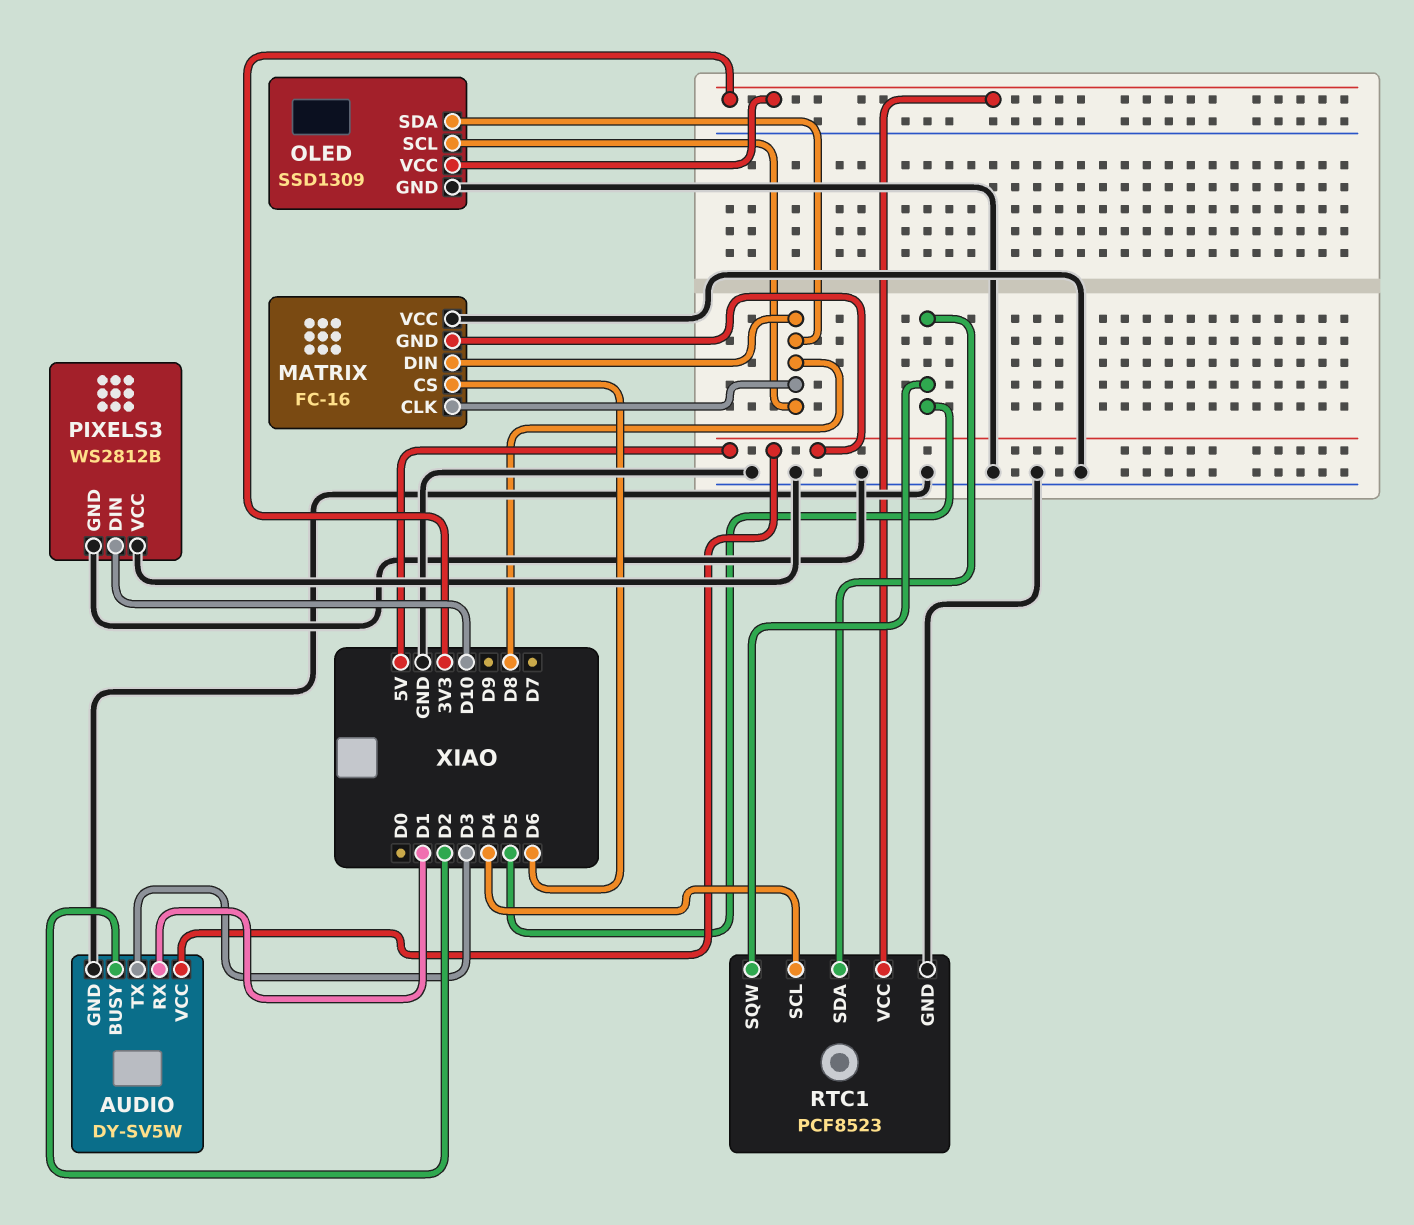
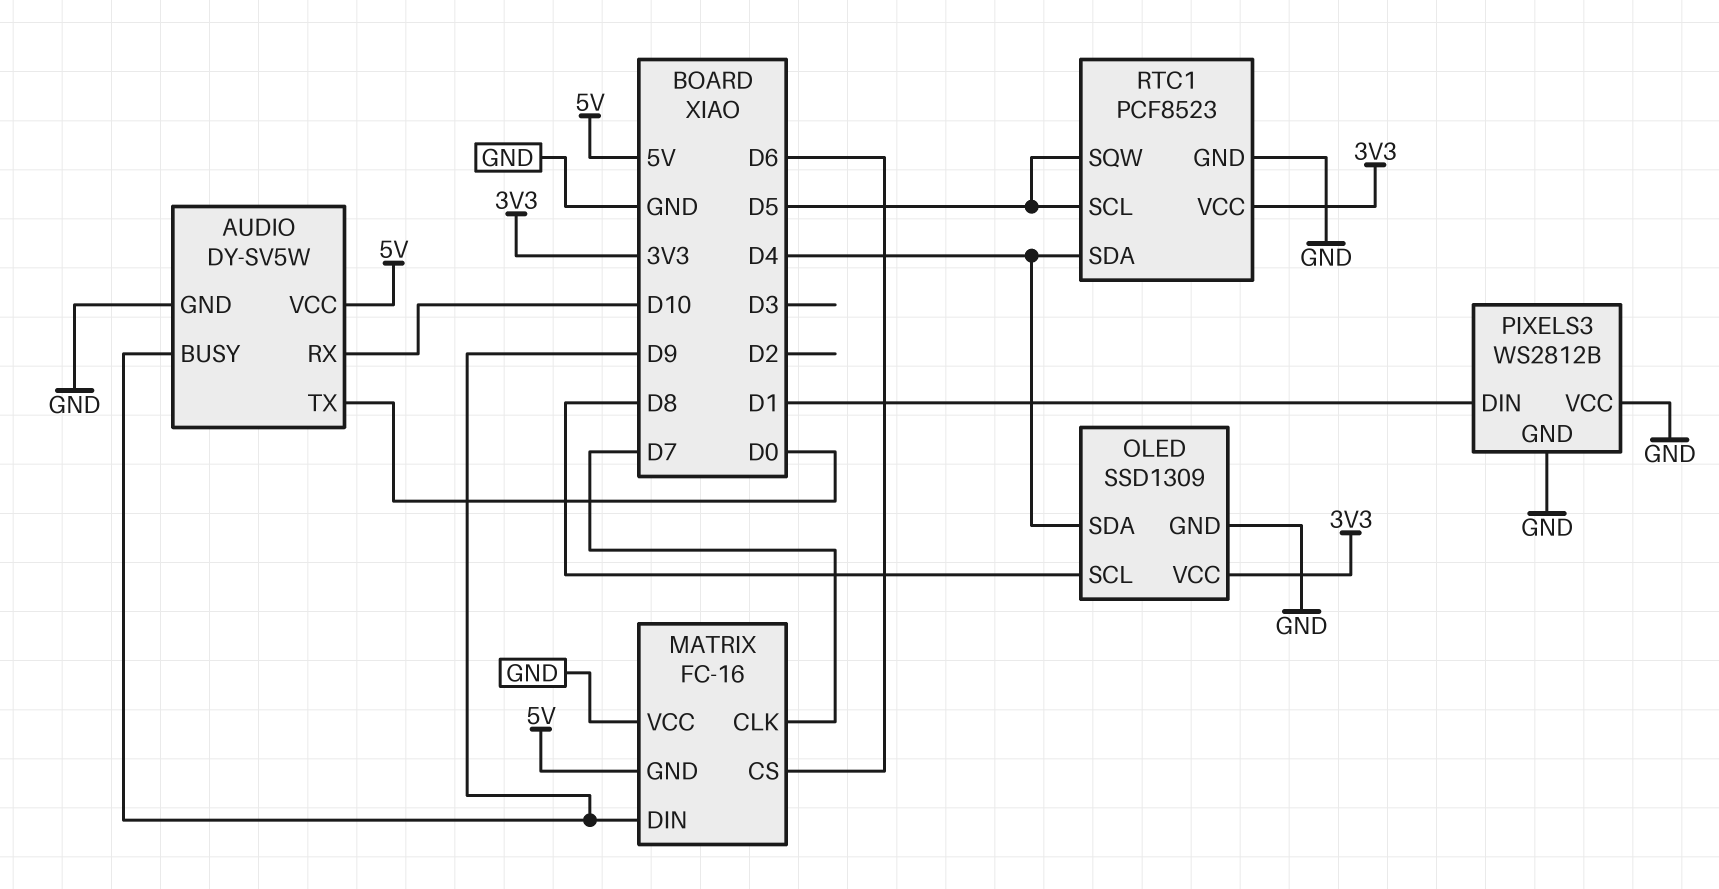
AUDIO pin BUSY: D2 -> D9
AUDIO pin RX: D1 -> D10
AUDIO pin TX: D3 -> D0
MATRIX pin CLK: D8 -> D7
MATRIX pin DIN: D8 -> D9
OLED pin SDA: D8 -> D4
PIXELS3 pin DIN: D10 -> D1
RTC1 pin SCL: D4 -> D5
RTC1 pin SDA: D5 -> D4

